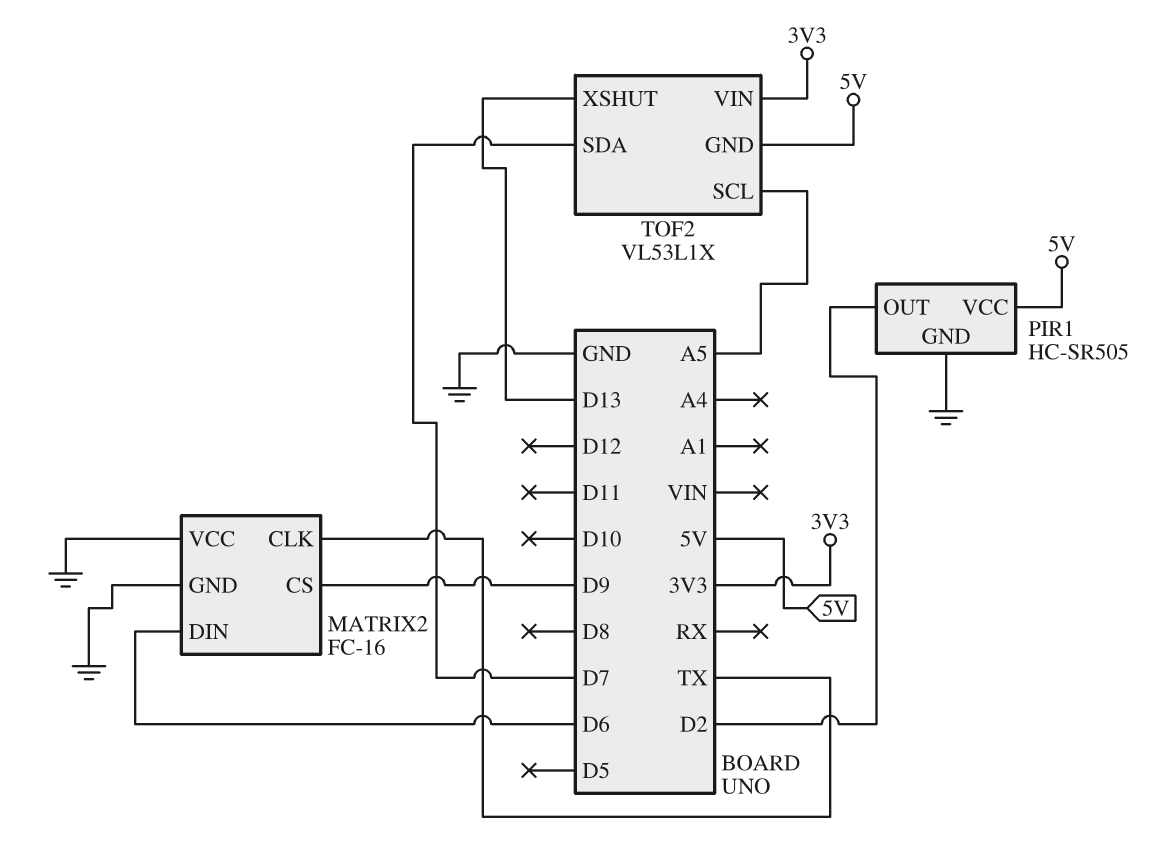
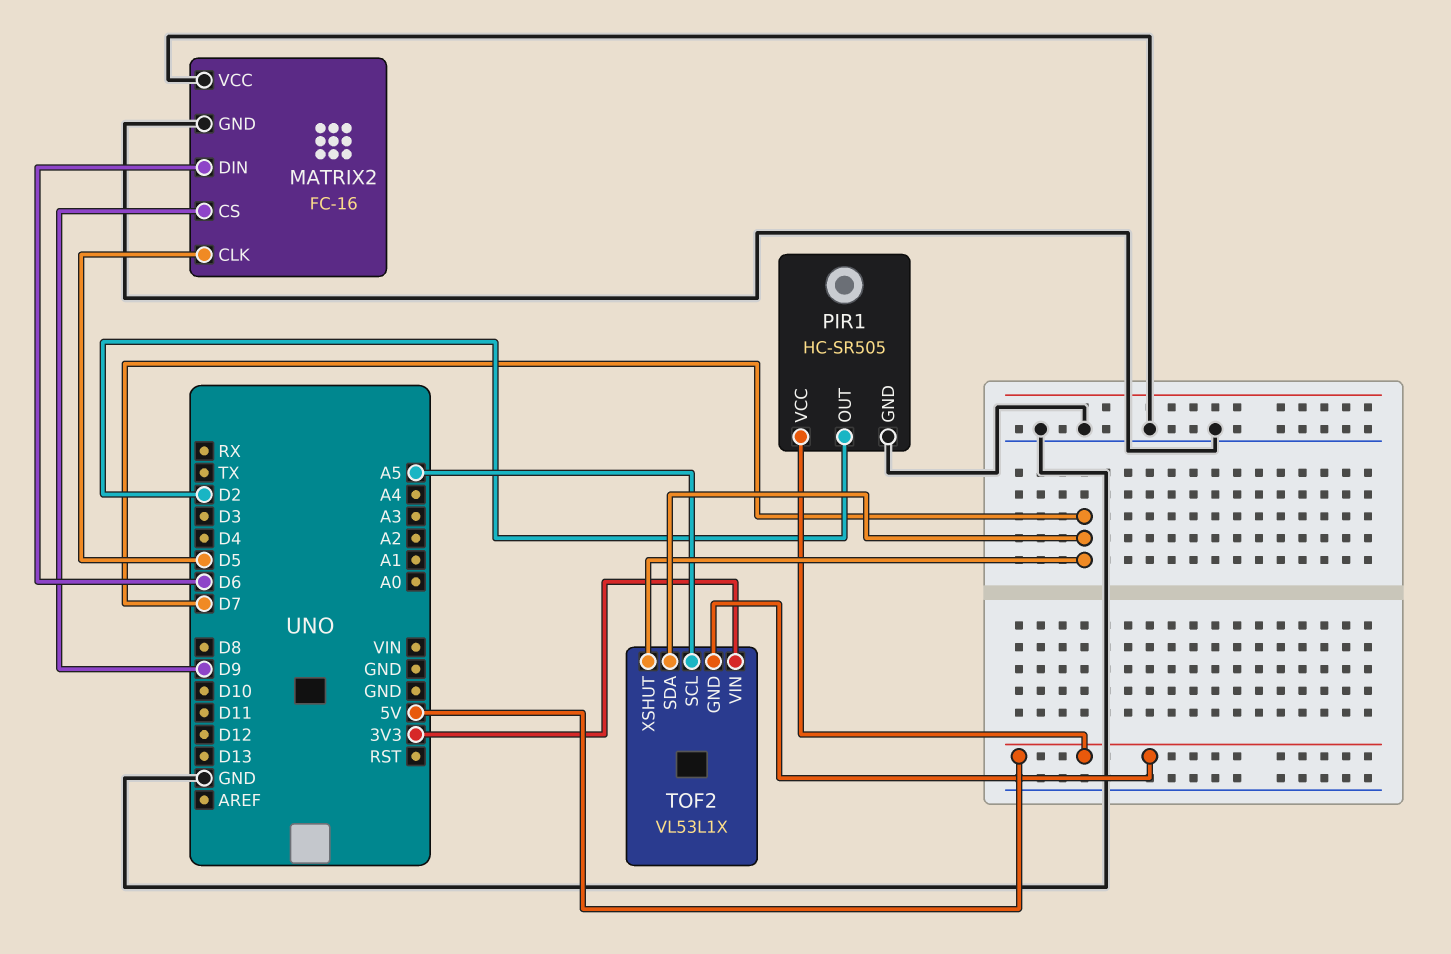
MATRIX2 pin CLK: TX -> D5
TOF2 pin XSHUT: D13 -> D7

